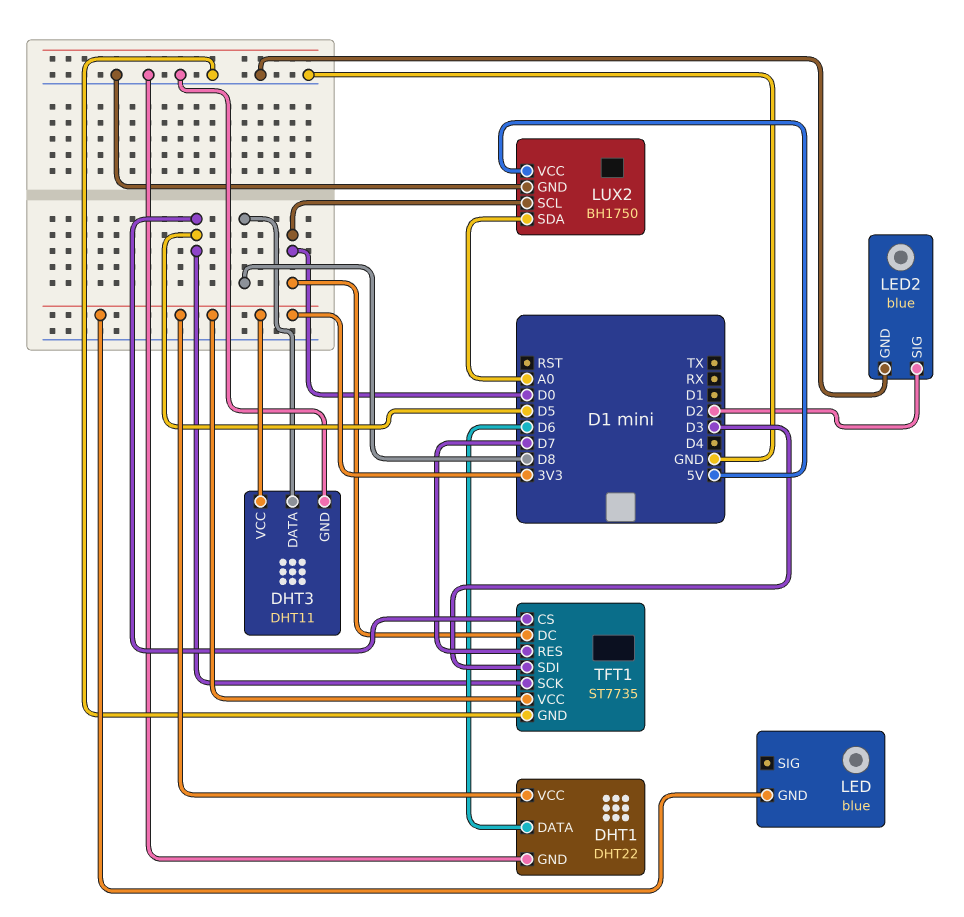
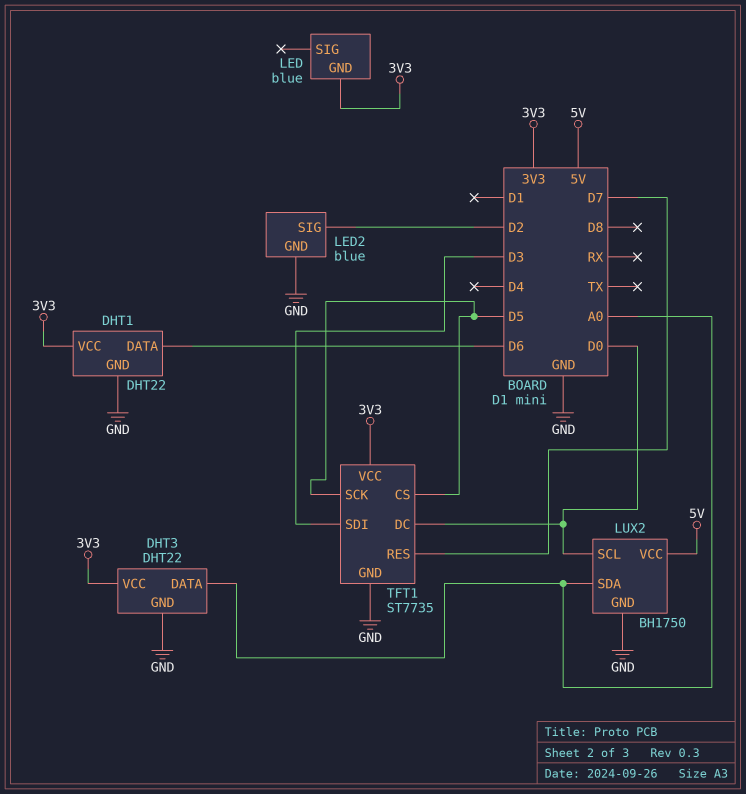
DHT3: DHT11 -> DHT22
DHT3 pin DATA: D8 -> A0

